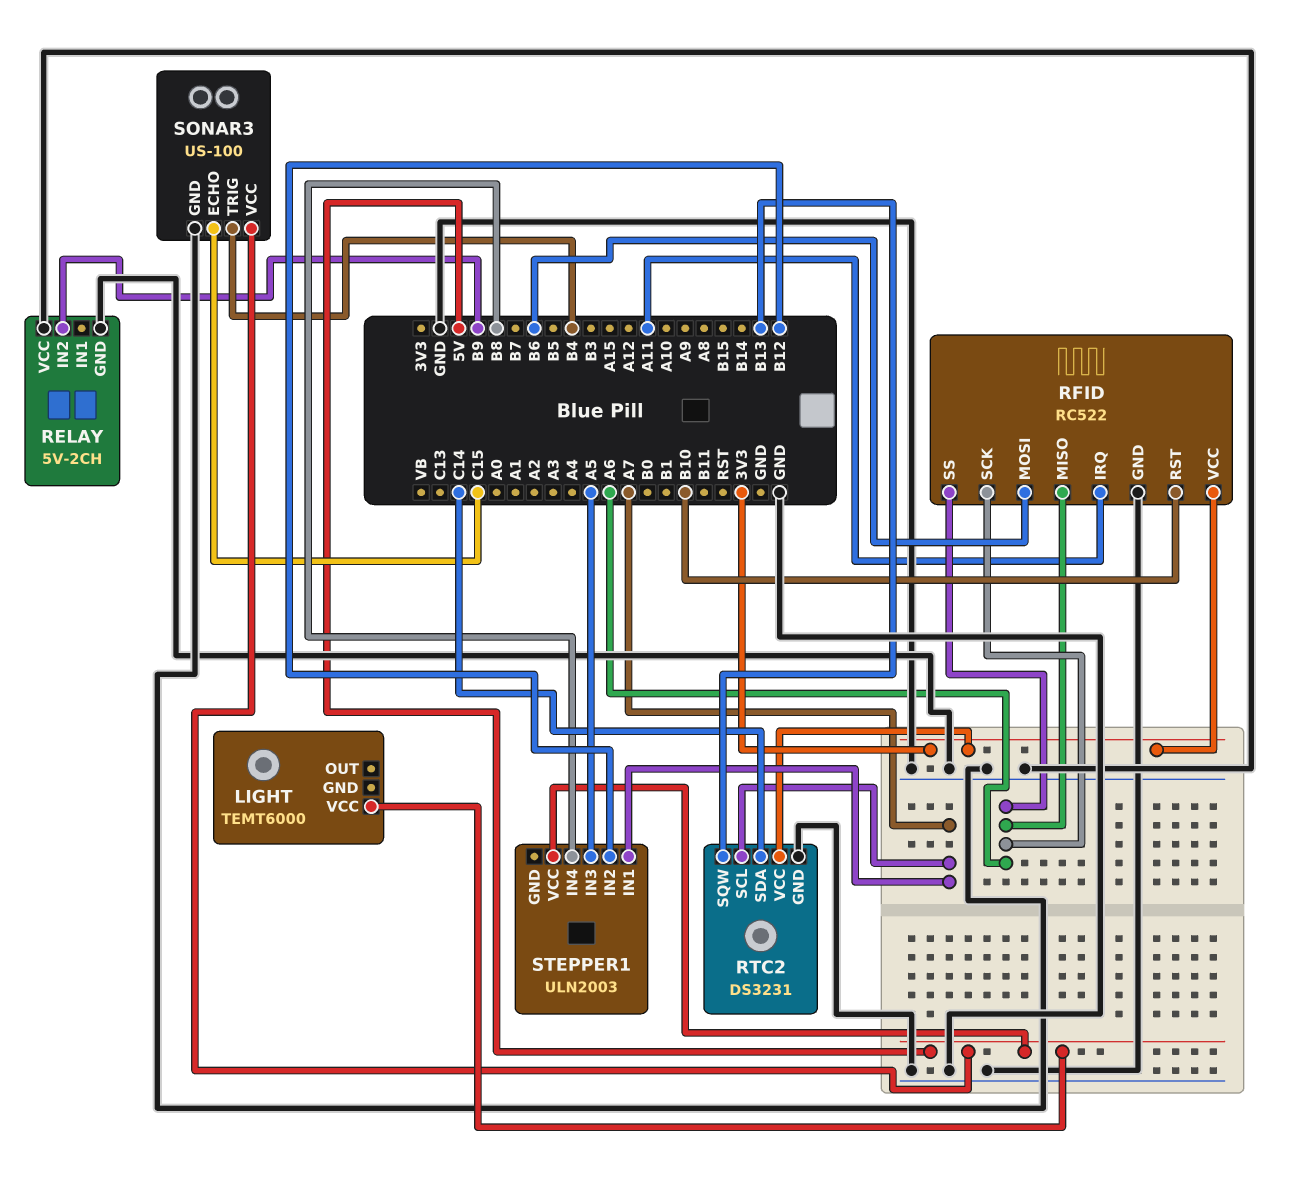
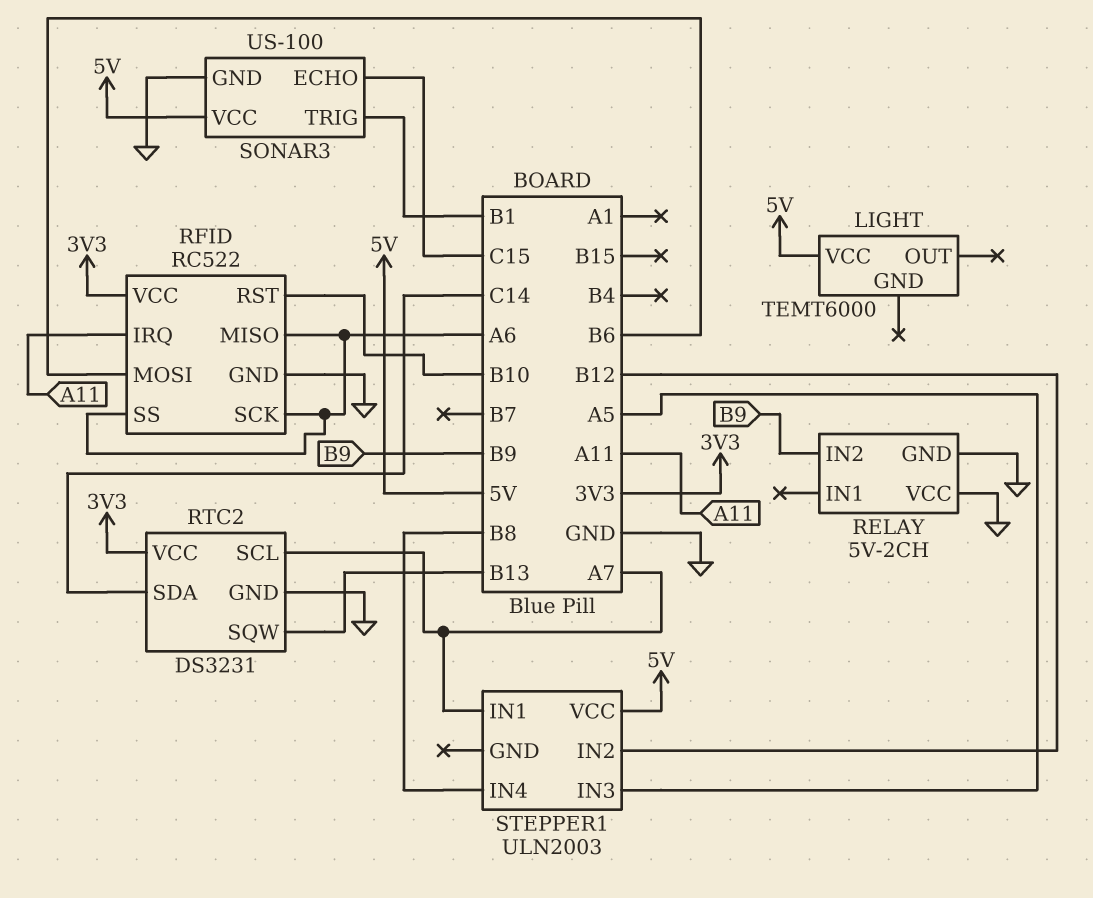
SONAR3 pin TRIG: B4 -> B1

